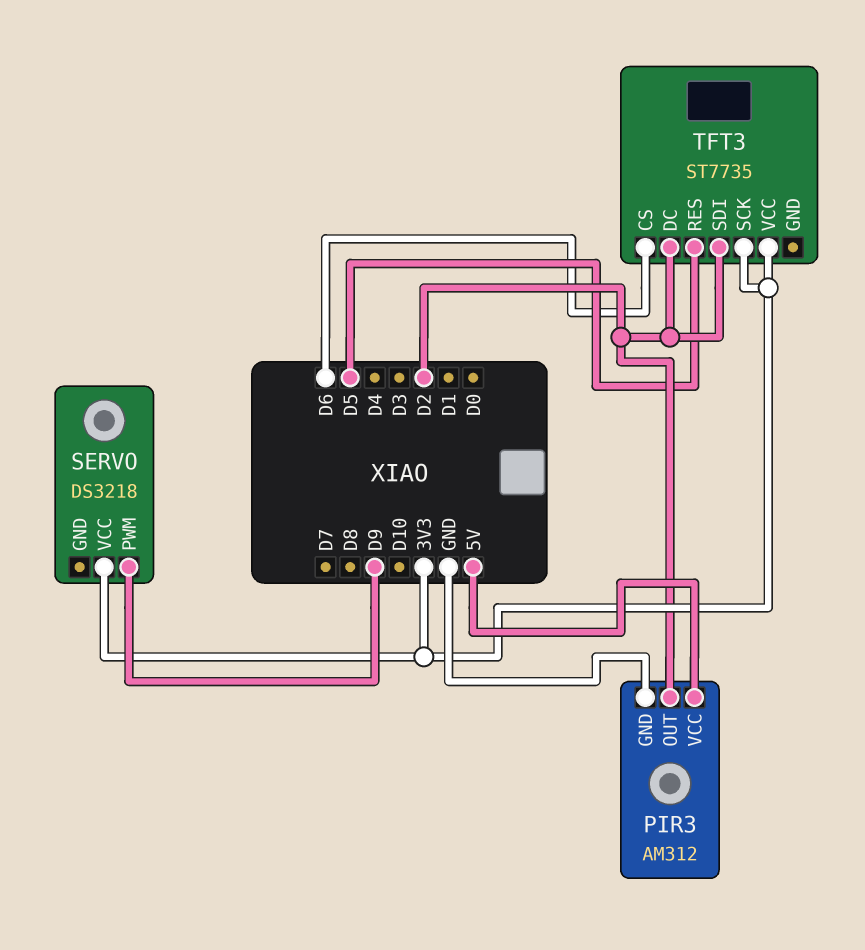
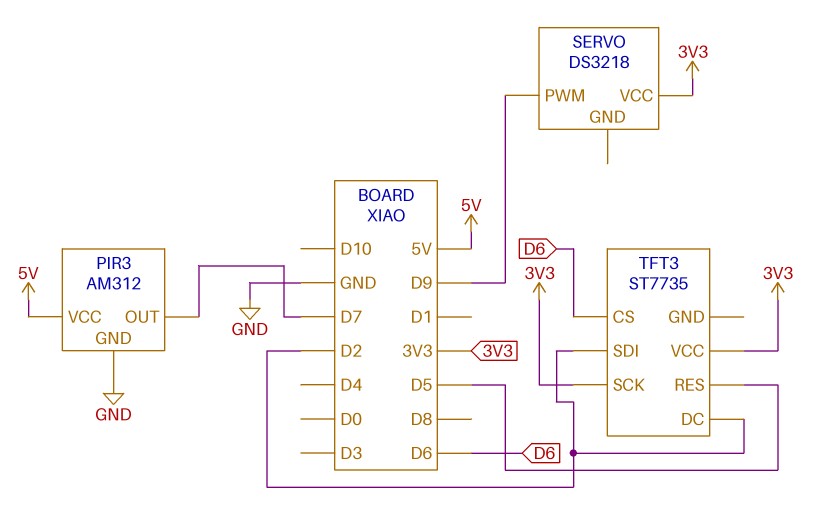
PIR3 pin OUT: D2 -> D7

